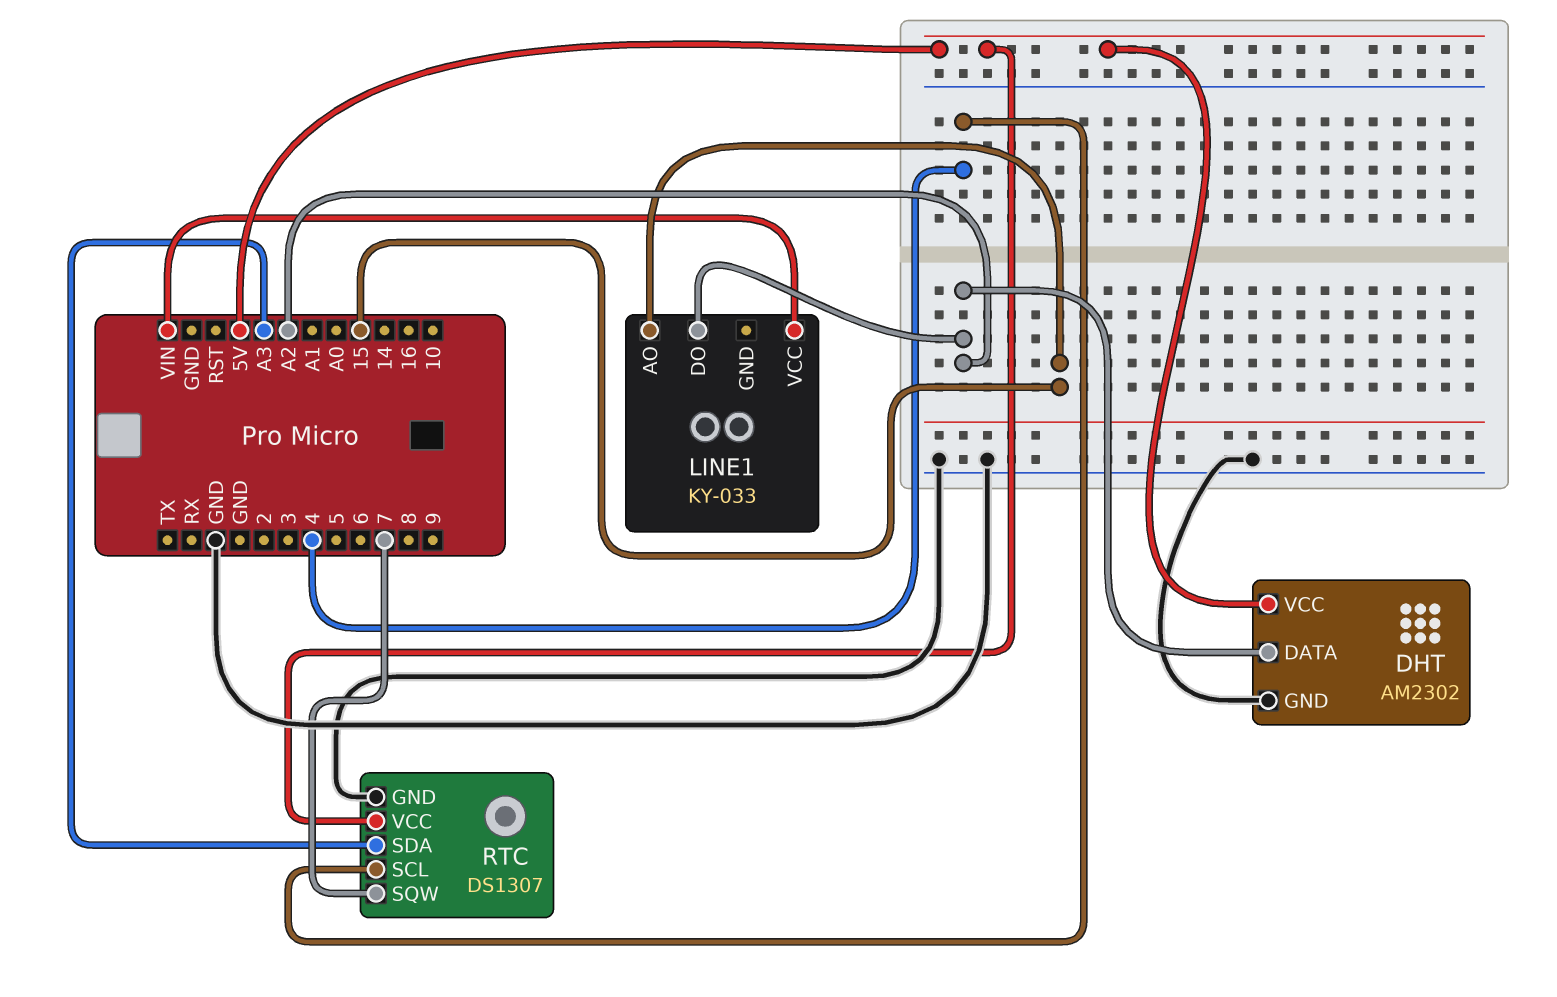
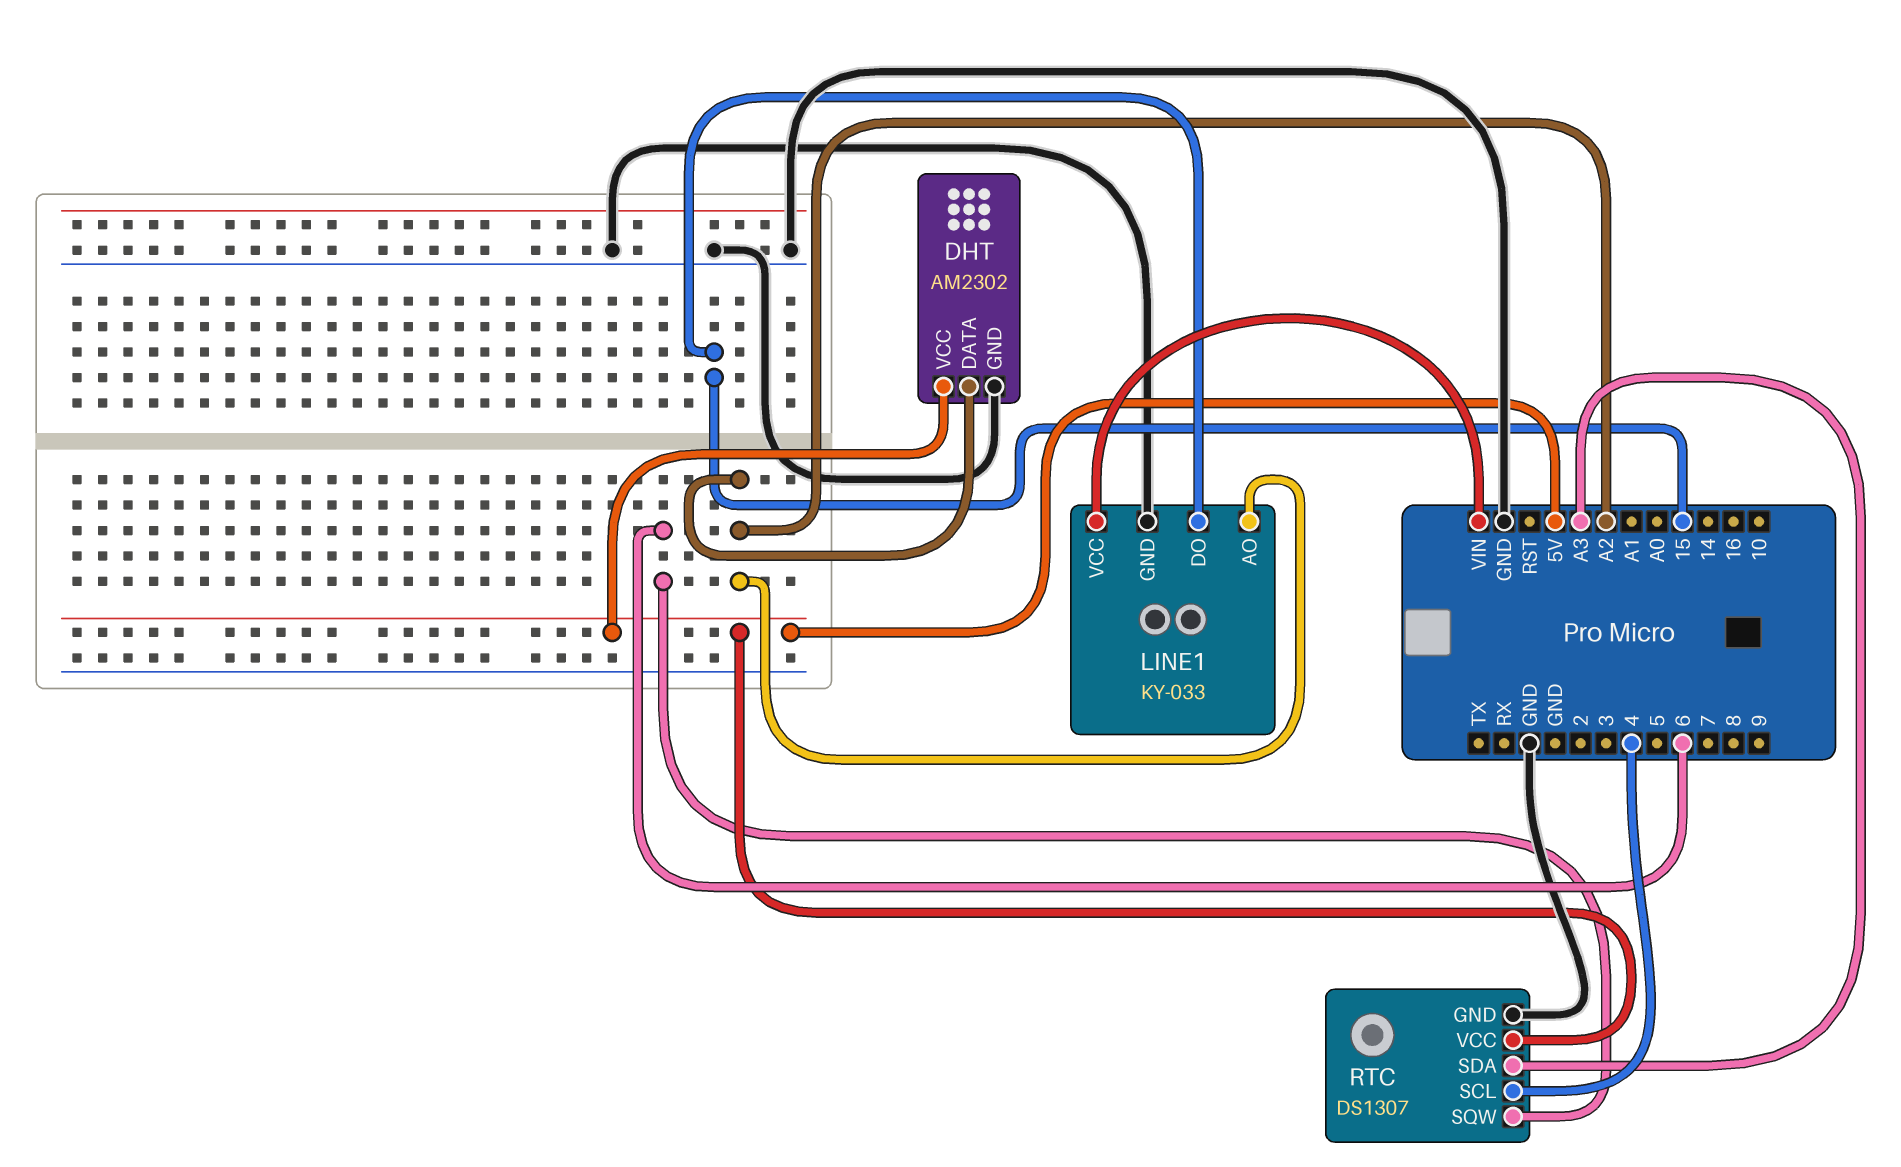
LINE1 pin AO: 15 -> A2
LINE1 pin DO: A2 -> 15
LINE1 pin GND: none -> GND
RTC pin SQW: 7 -> 6

